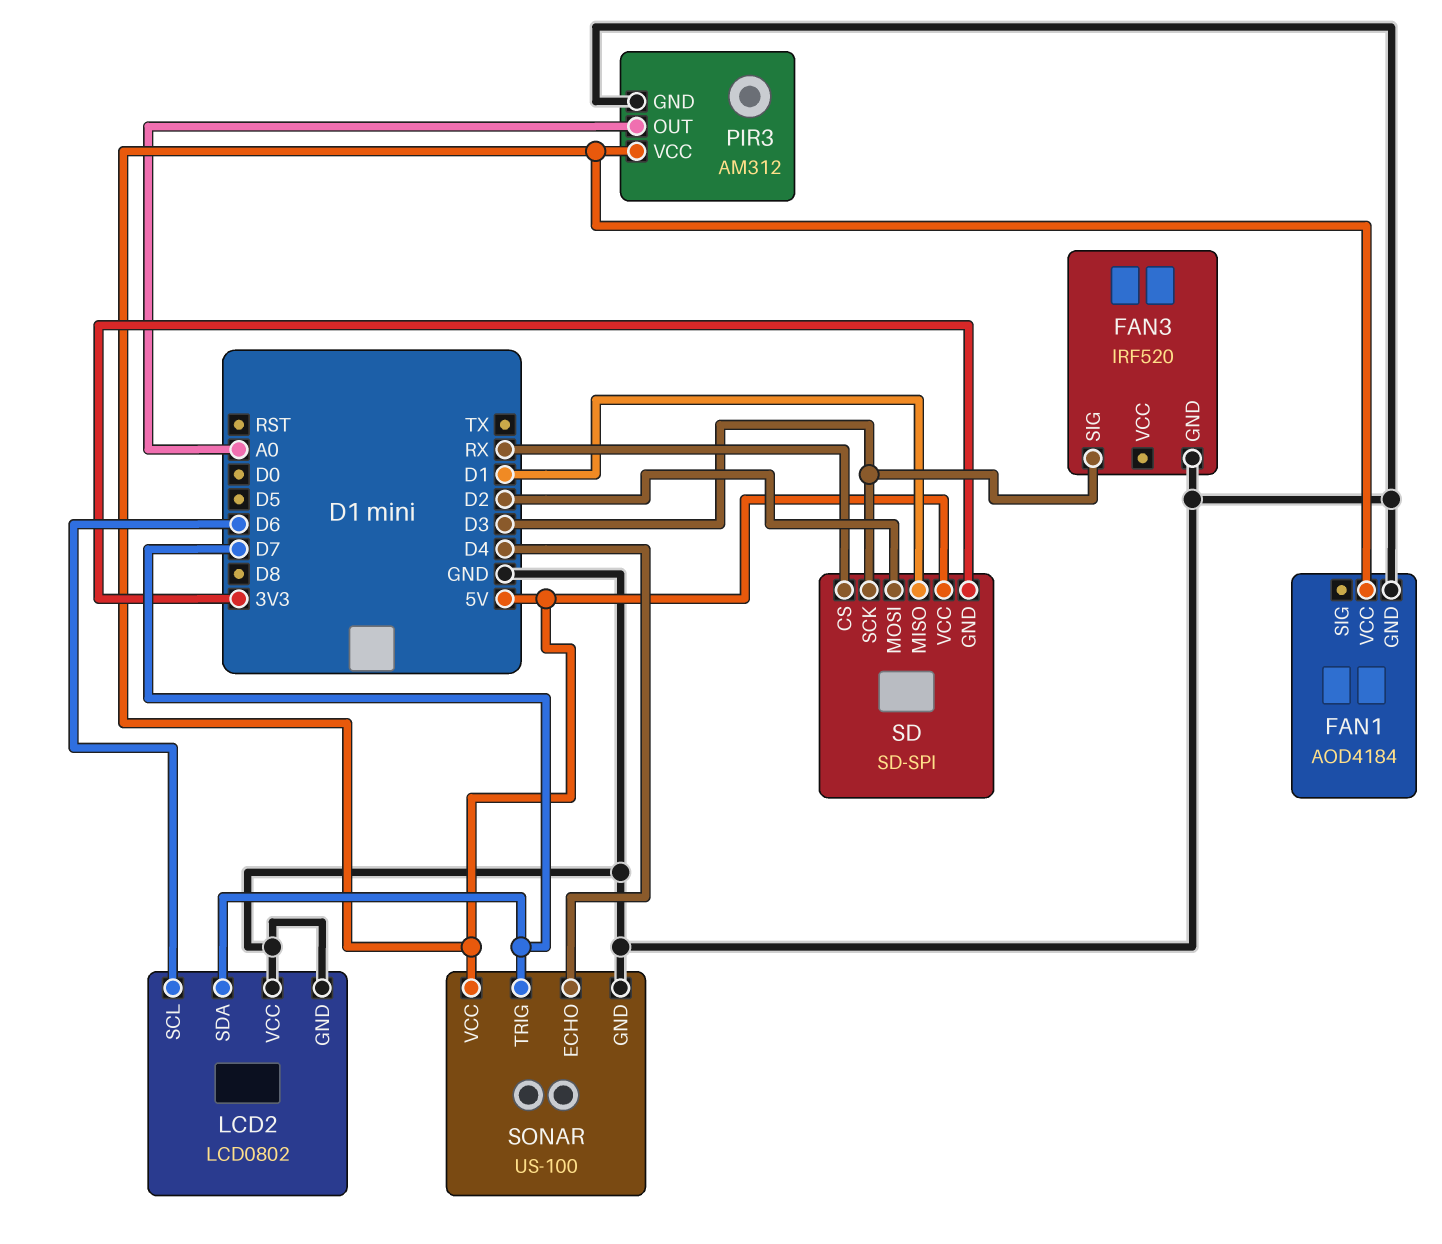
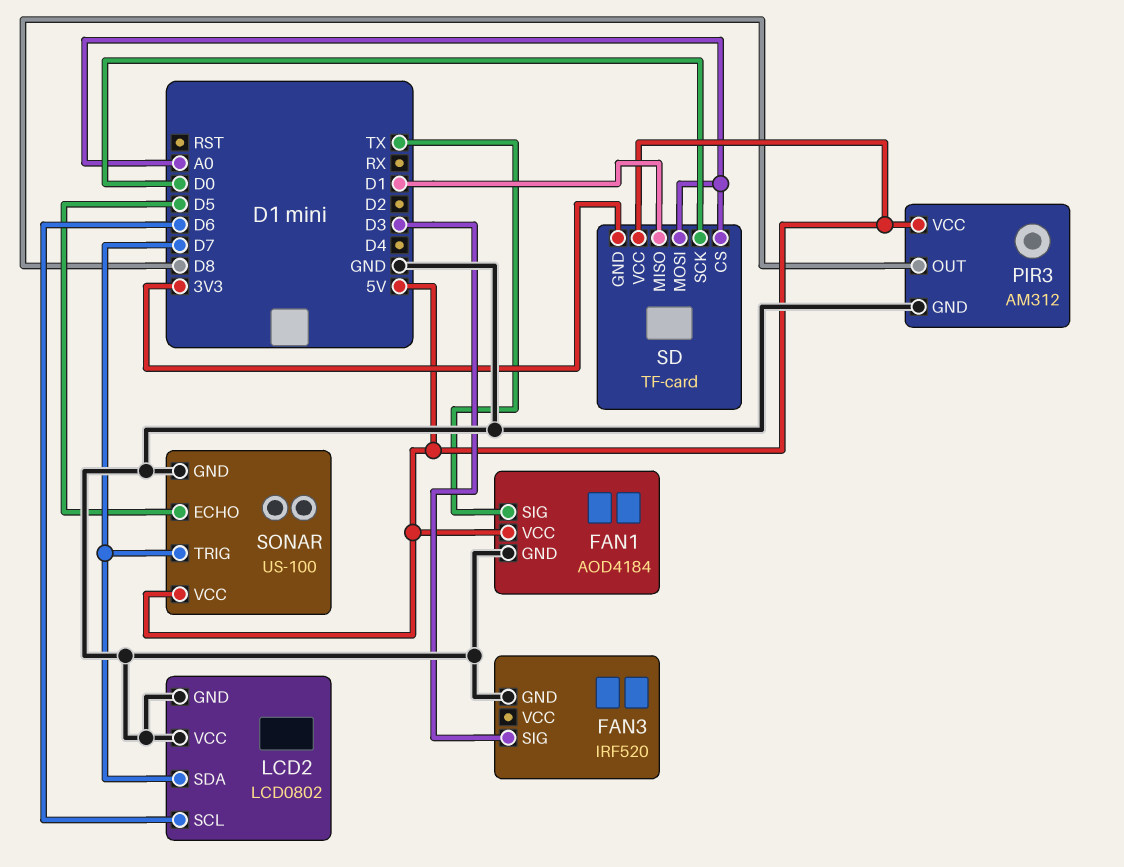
FAN1 pin SIG: none -> TX
PIR3 pin OUT: A0 -> D8
SD: SD-SPI -> TF-card
SD pin CS: RX -> A0
SD pin MOSI: D2 -> A0
SD pin SCK: D3 -> D0
SONAR pin ECHO: D4 -> D5

